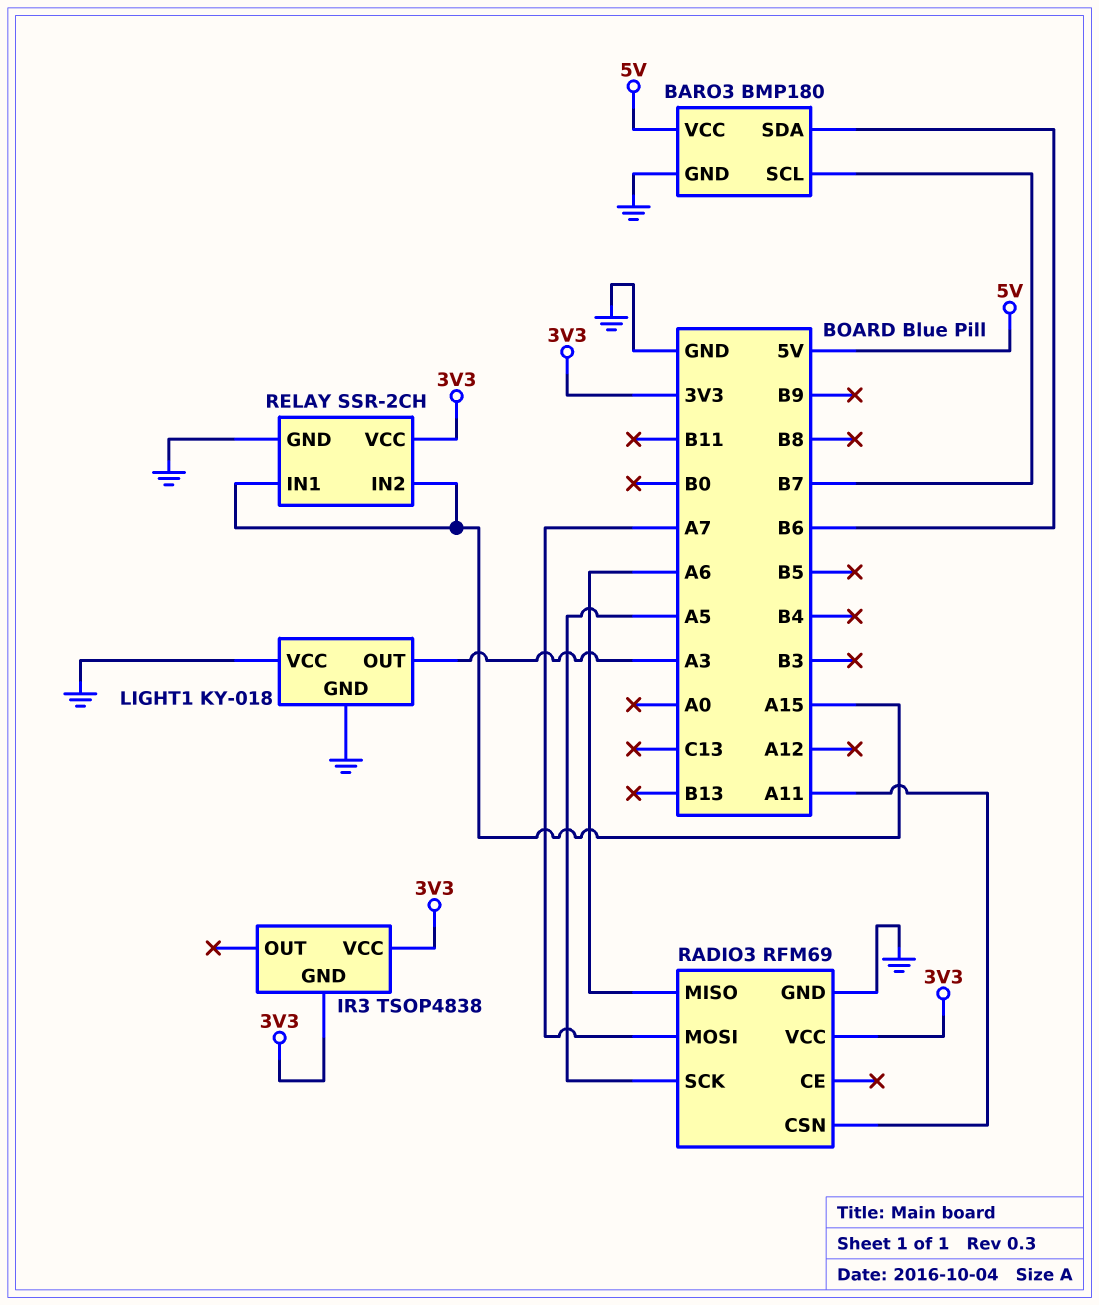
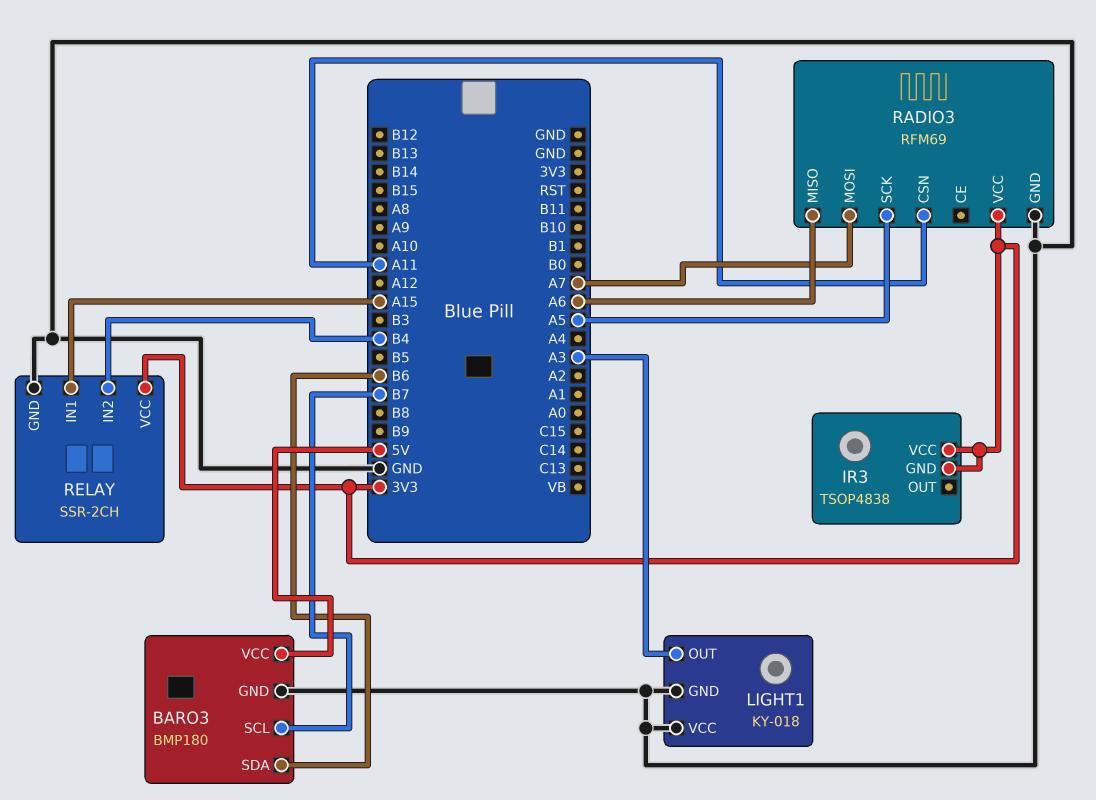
RELAY pin IN2: A15 -> B4

